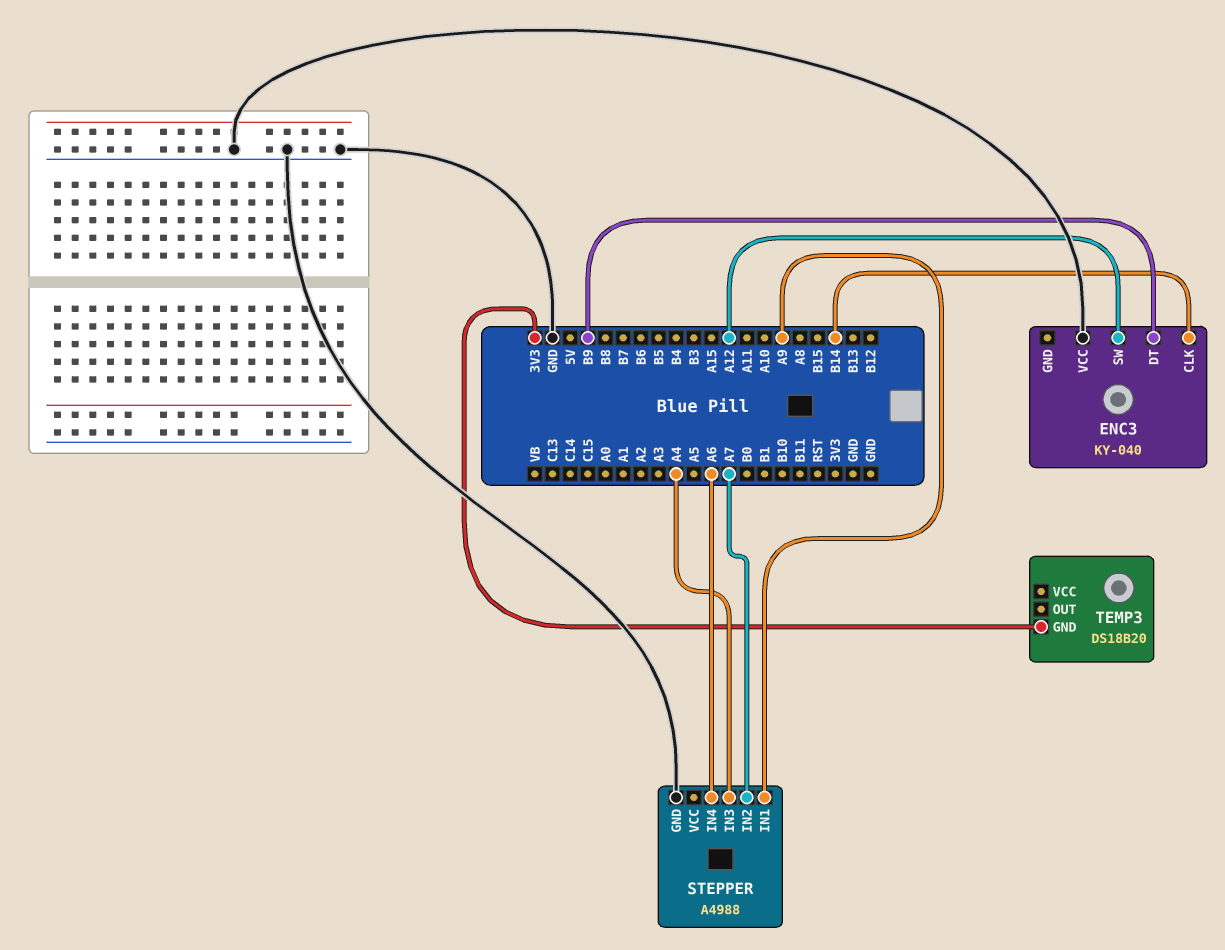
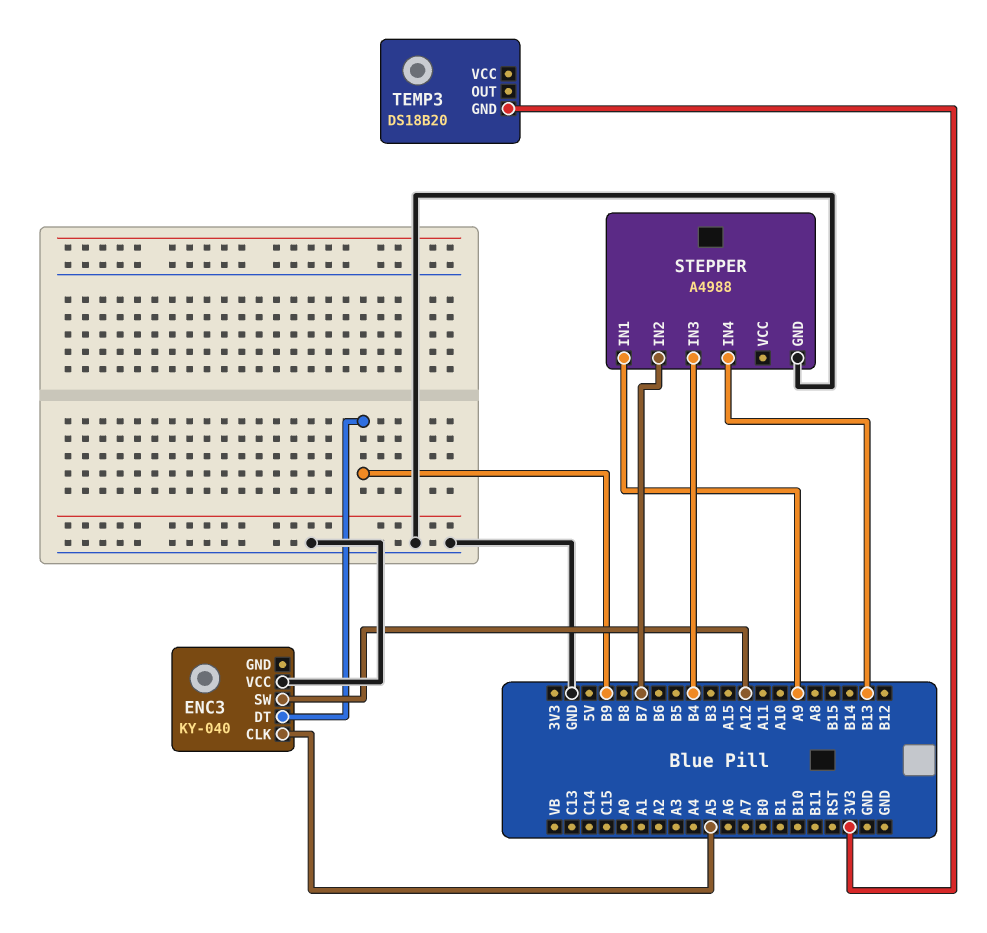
ENC3 pin CLK: B14 -> A5
STEPPER pin IN2: A7 -> B7
STEPPER pin IN3: A4 -> B4
STEPPER pin IN4: A6 -> B13

